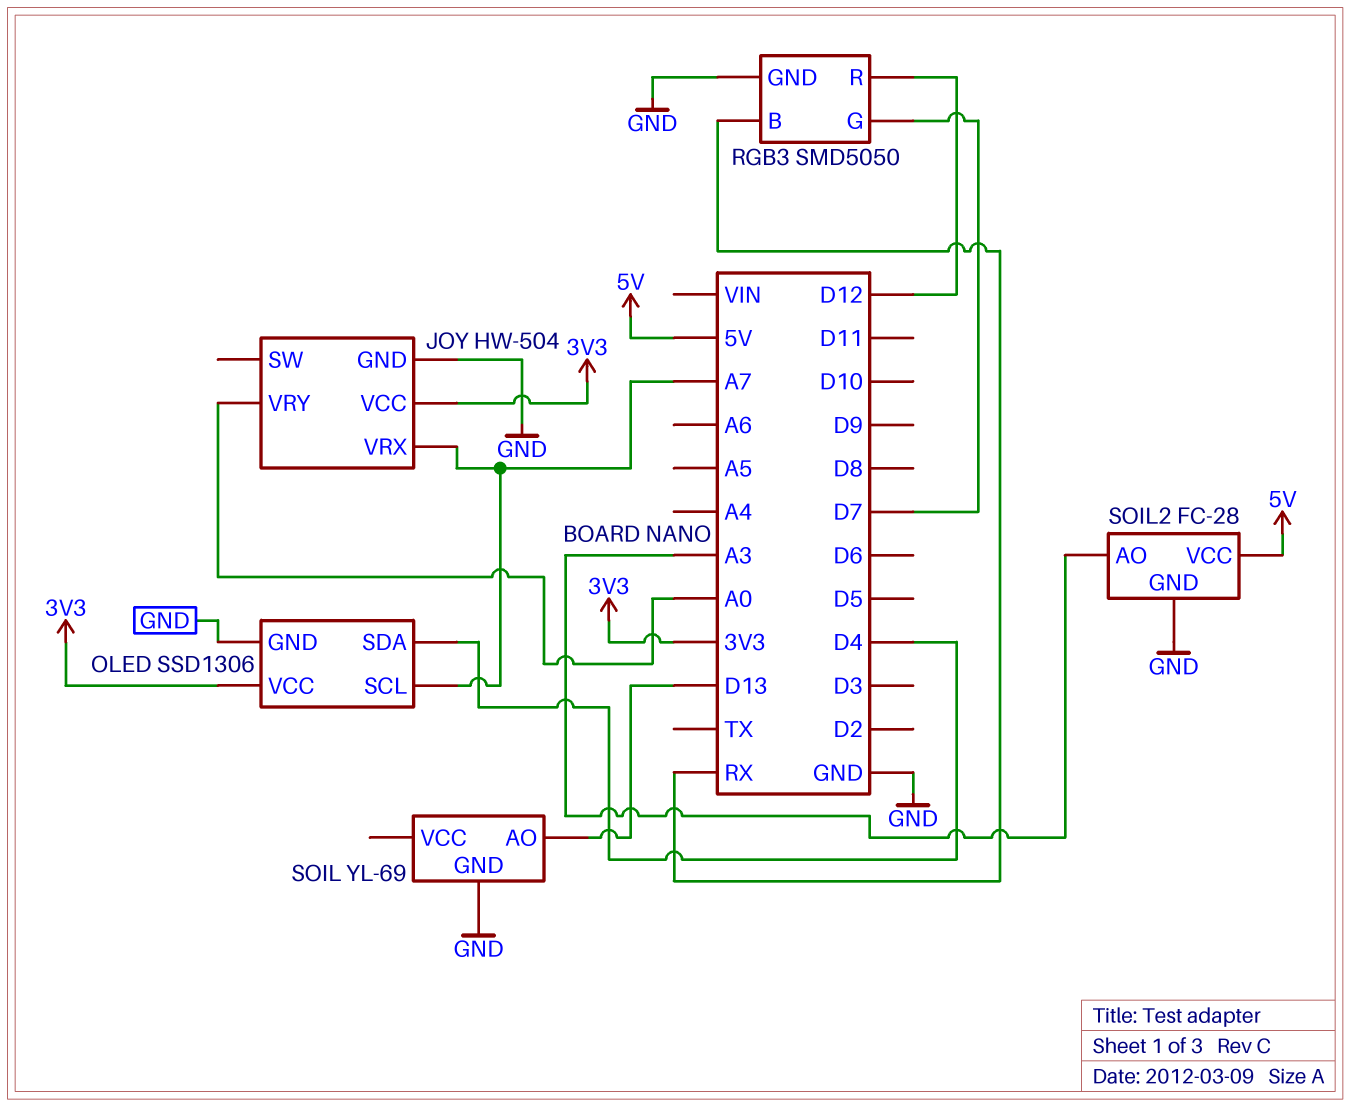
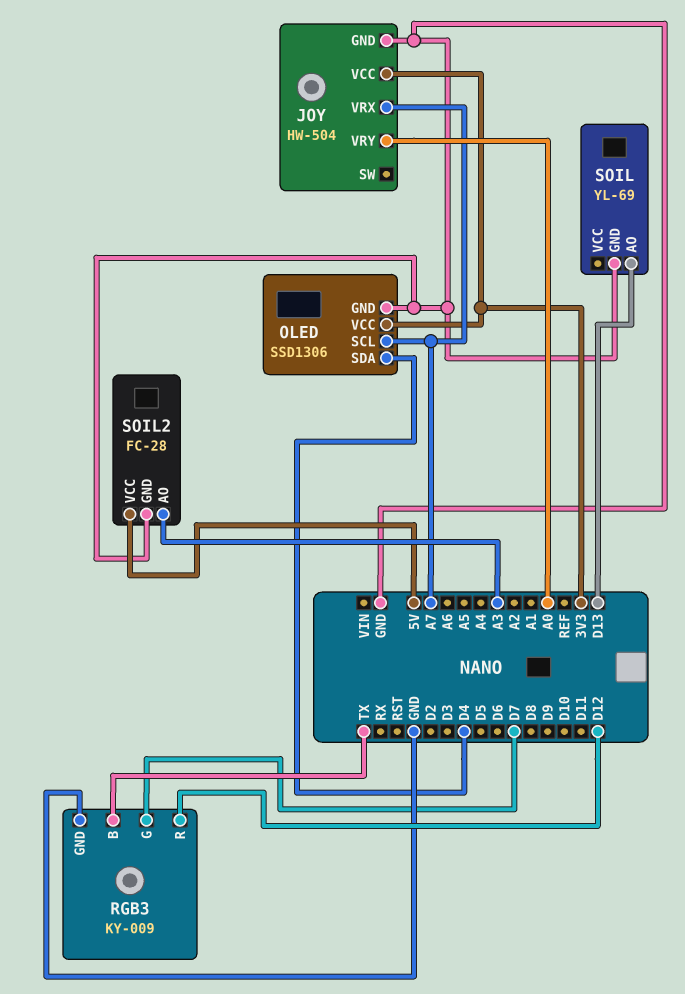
RGB3: SMD5050 -> KY-009
RGB3 pin B: RX -> TX

